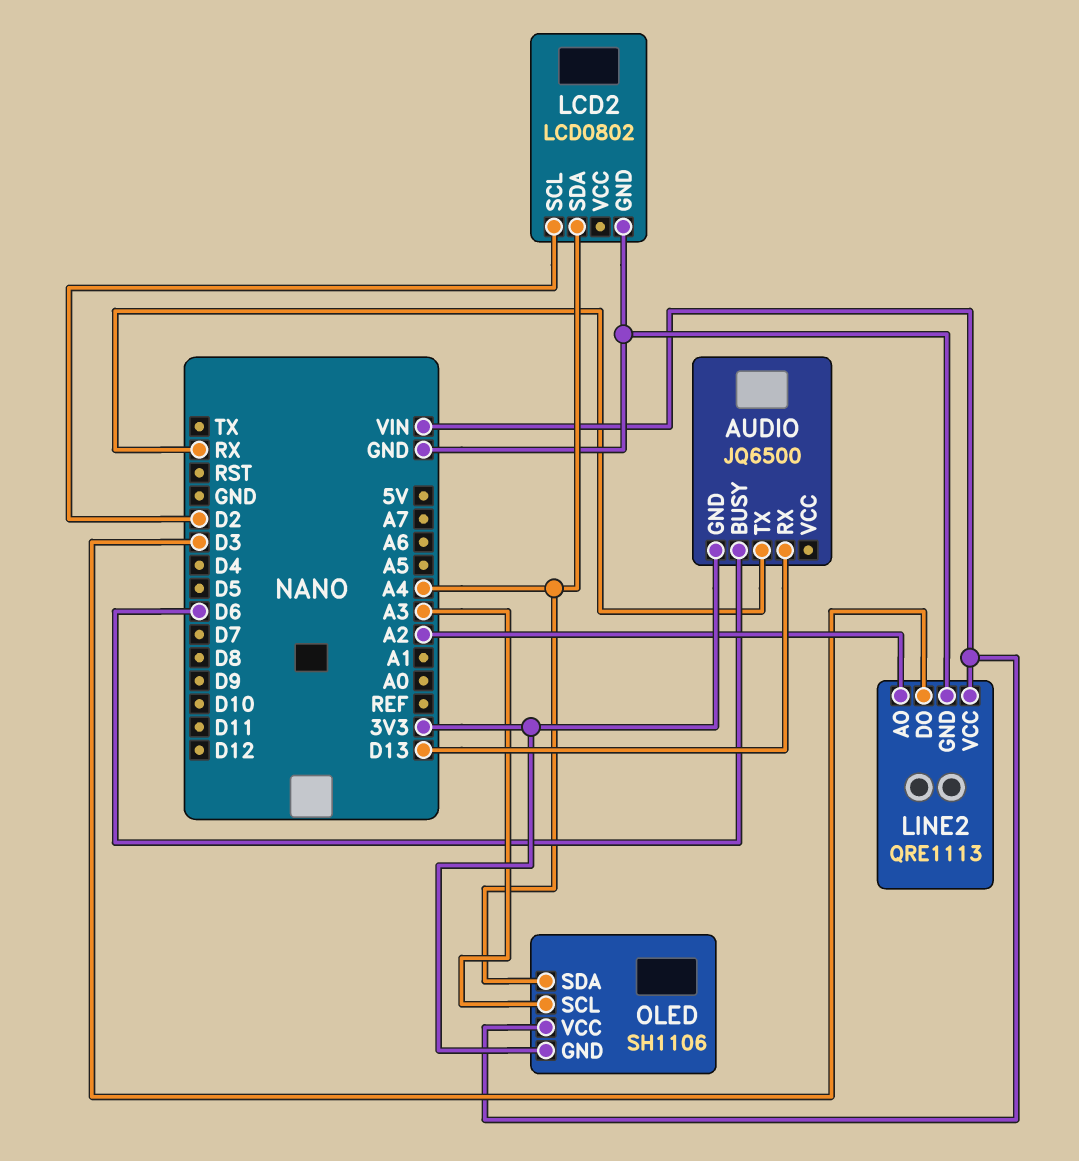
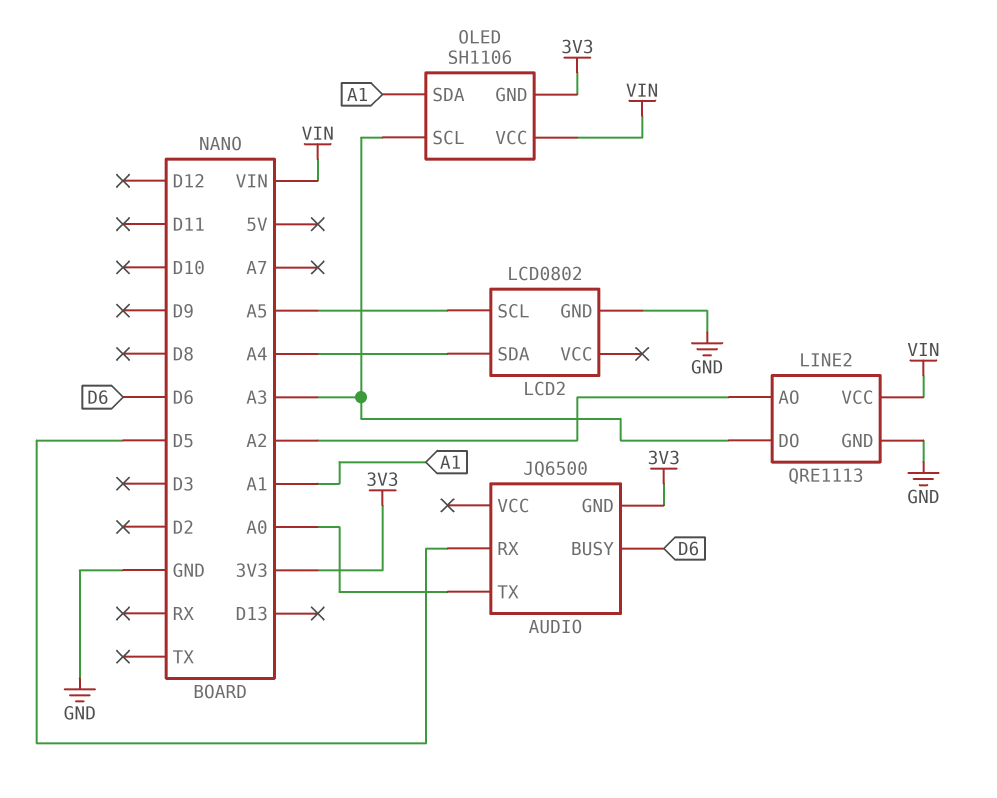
AUDIO pin RX: D13 -> D5
AUDIO pin TX: RX -> A0
LCD2 pin SCL: D2 -> A5
LINE2 pin DO: D3 -> A3
OLED pin SDA: A4 -> A1

